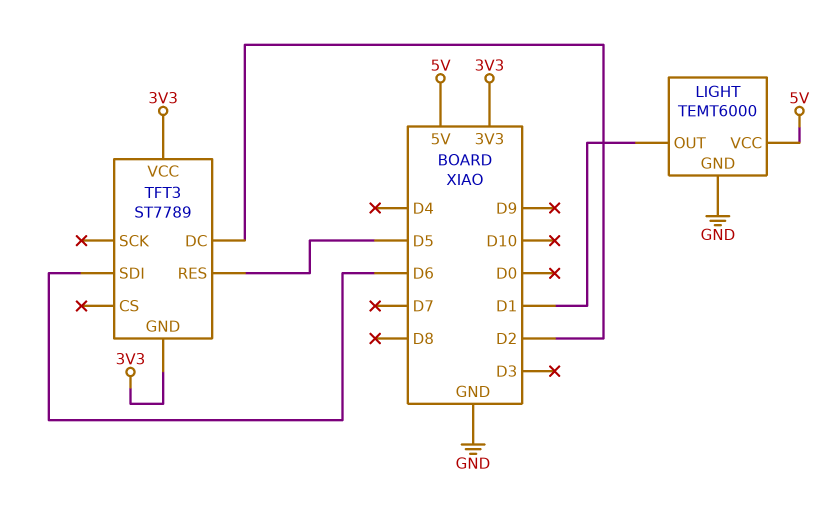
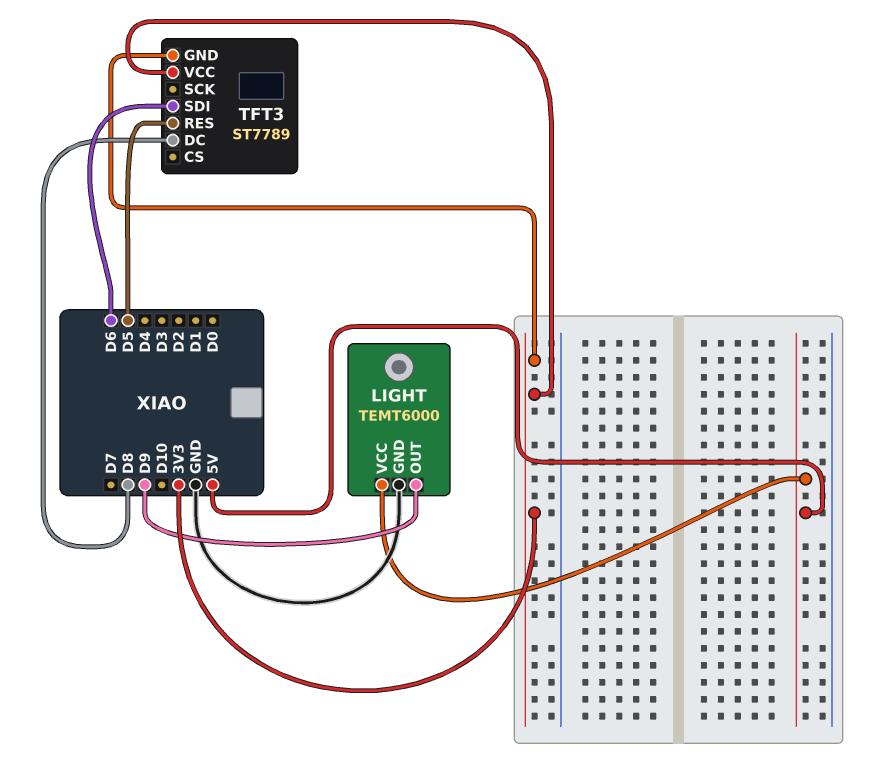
LIGHT pin OUT: D1 -> D9
TFT3 pin DC: D2 -> D8

